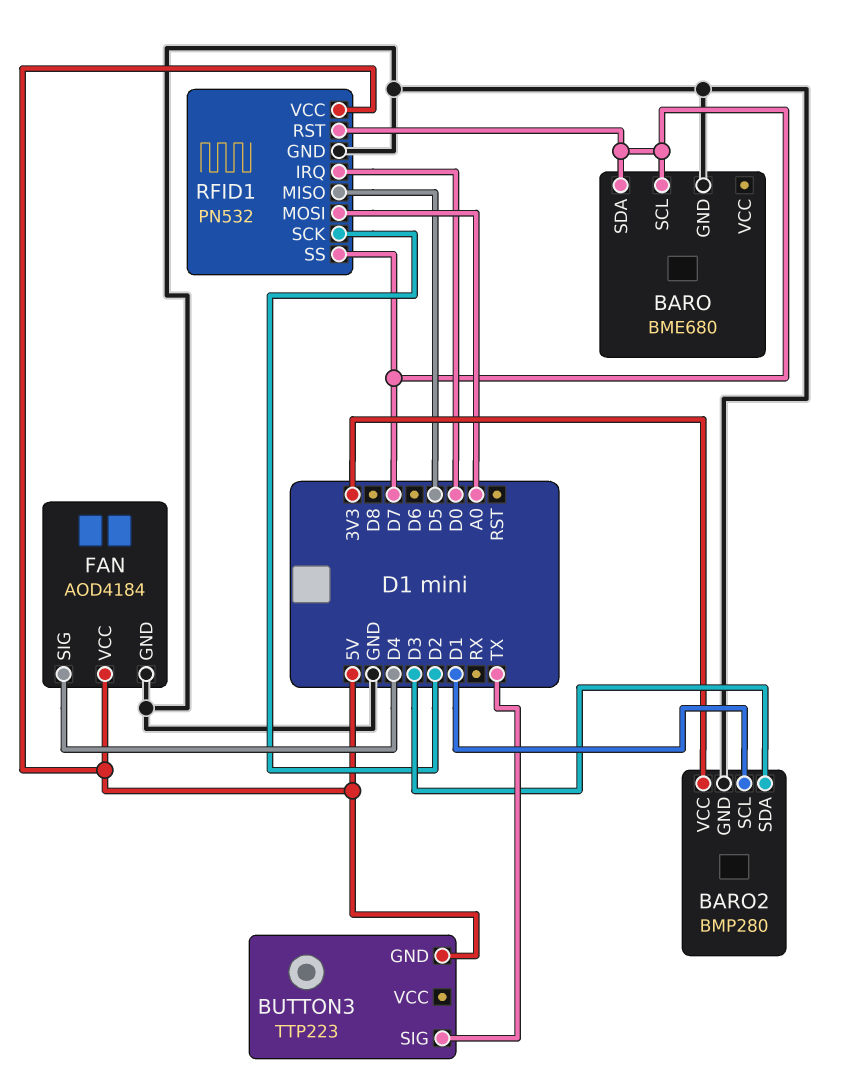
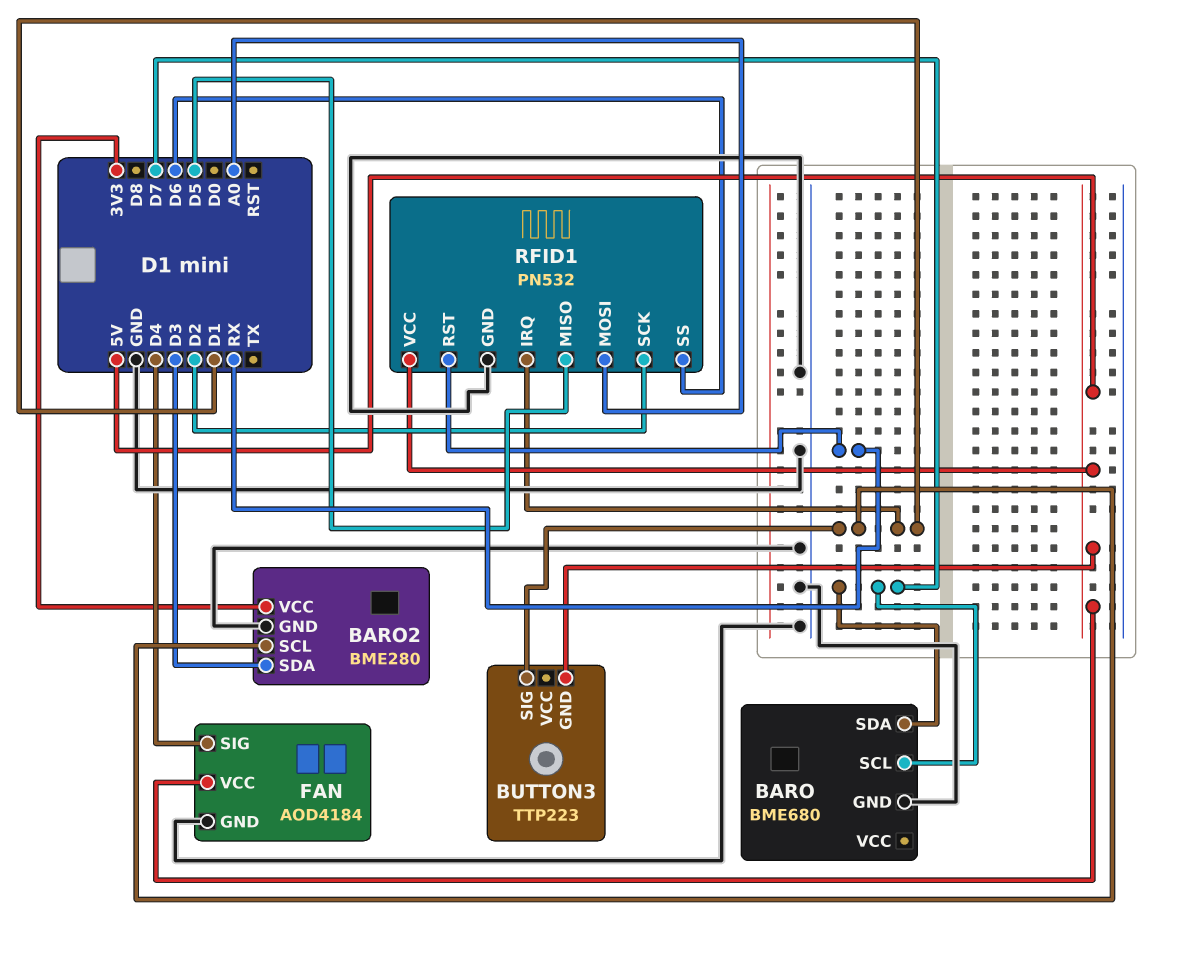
BARO2: BMP280 -> BME280
BUTTON3 pin SIG: TX -> D1
RFID1 pin IRQ: D0 -> D1
RFID1 pin RST: D7 -> RX
RFID1 pin SS: D7 -> D6

